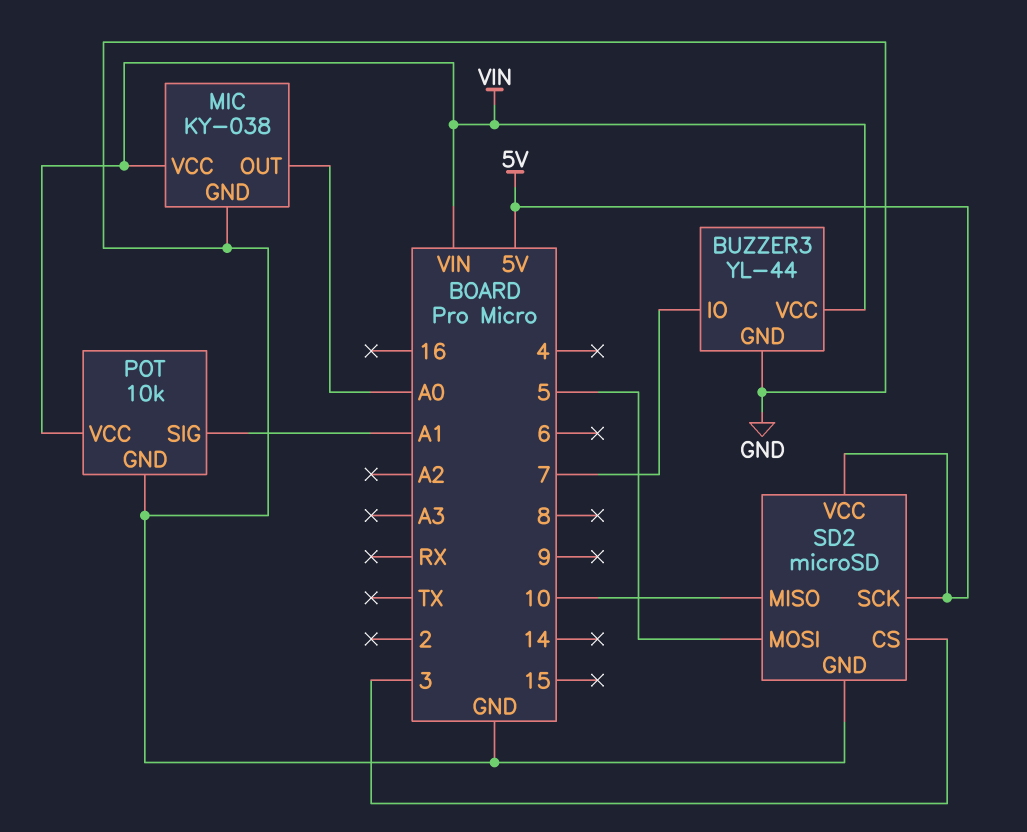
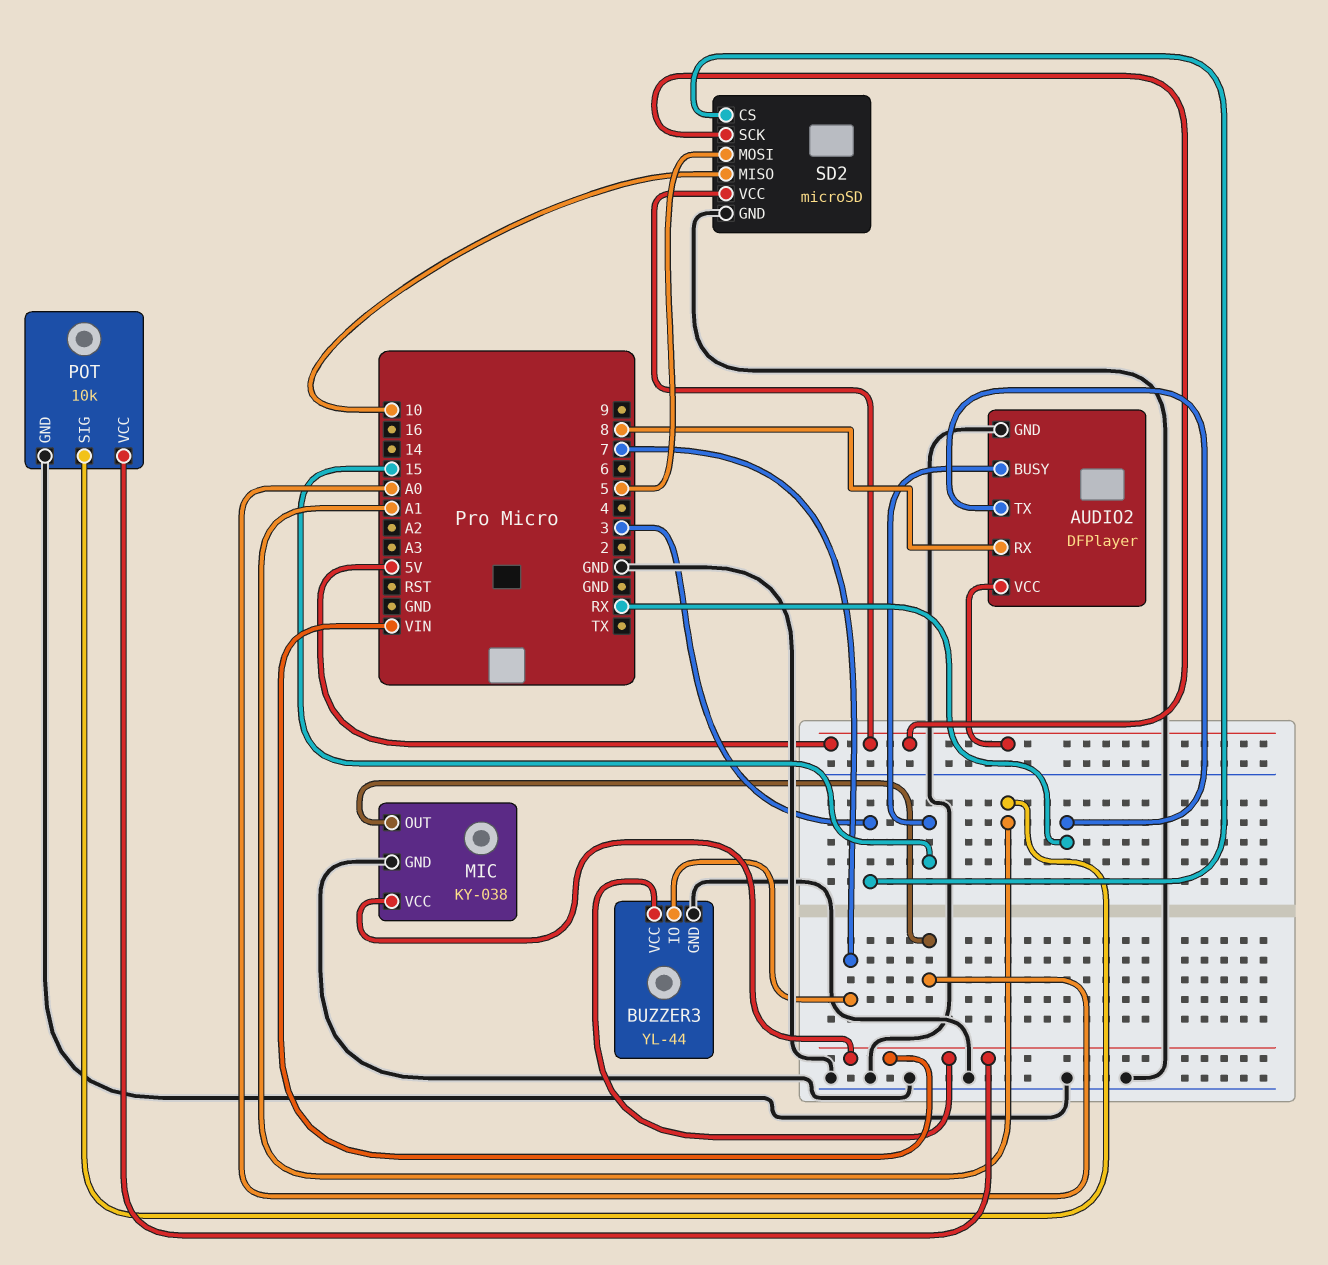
AUDIO2: none -> DFPlayer
AUDIO2 pin BUSY: none -> 15
AUDIO2 pin GND: none -> GND
AUDIO2 pin RX: none -> 8
AUDIO2 pin TX: none -> RX
AUDIO2 pin VCC: none -> 5V

